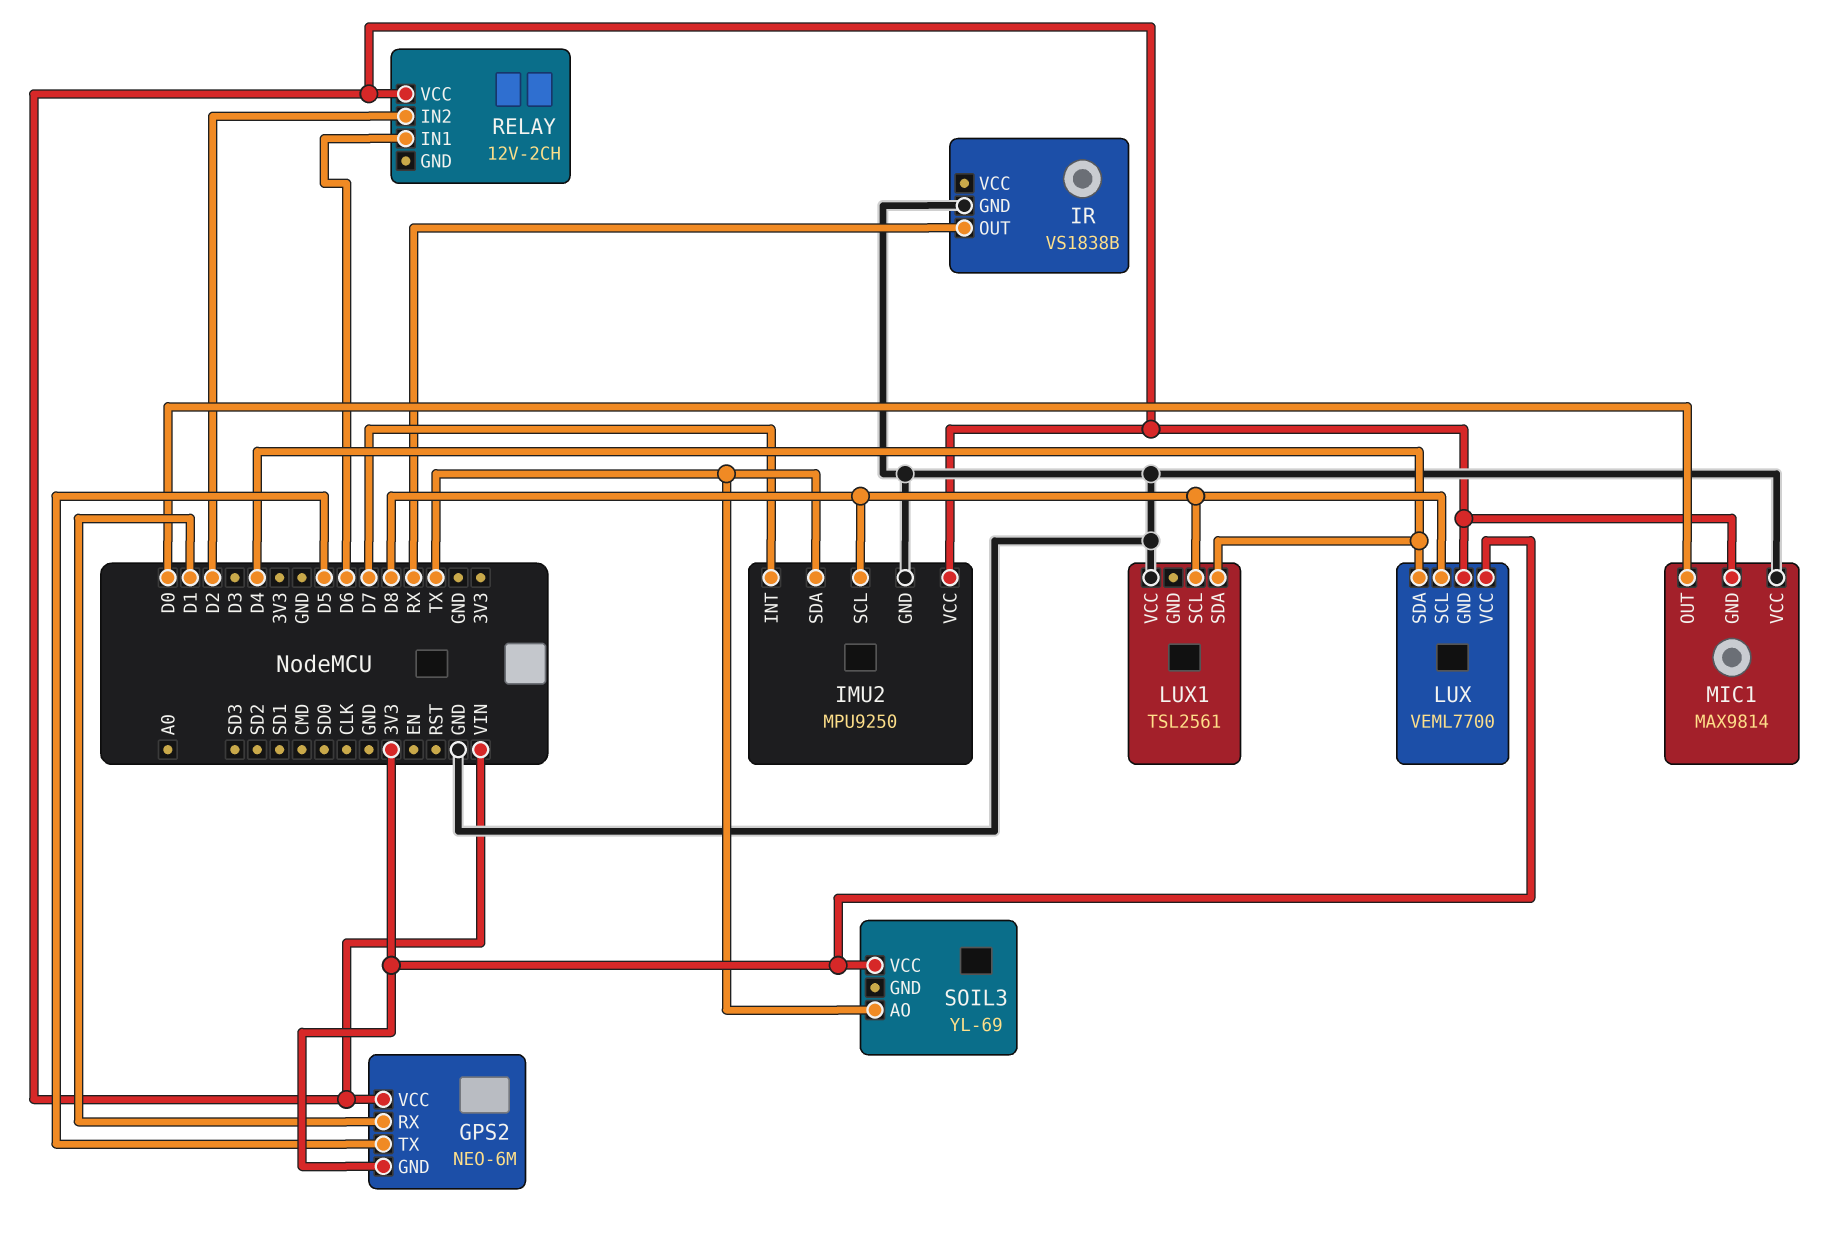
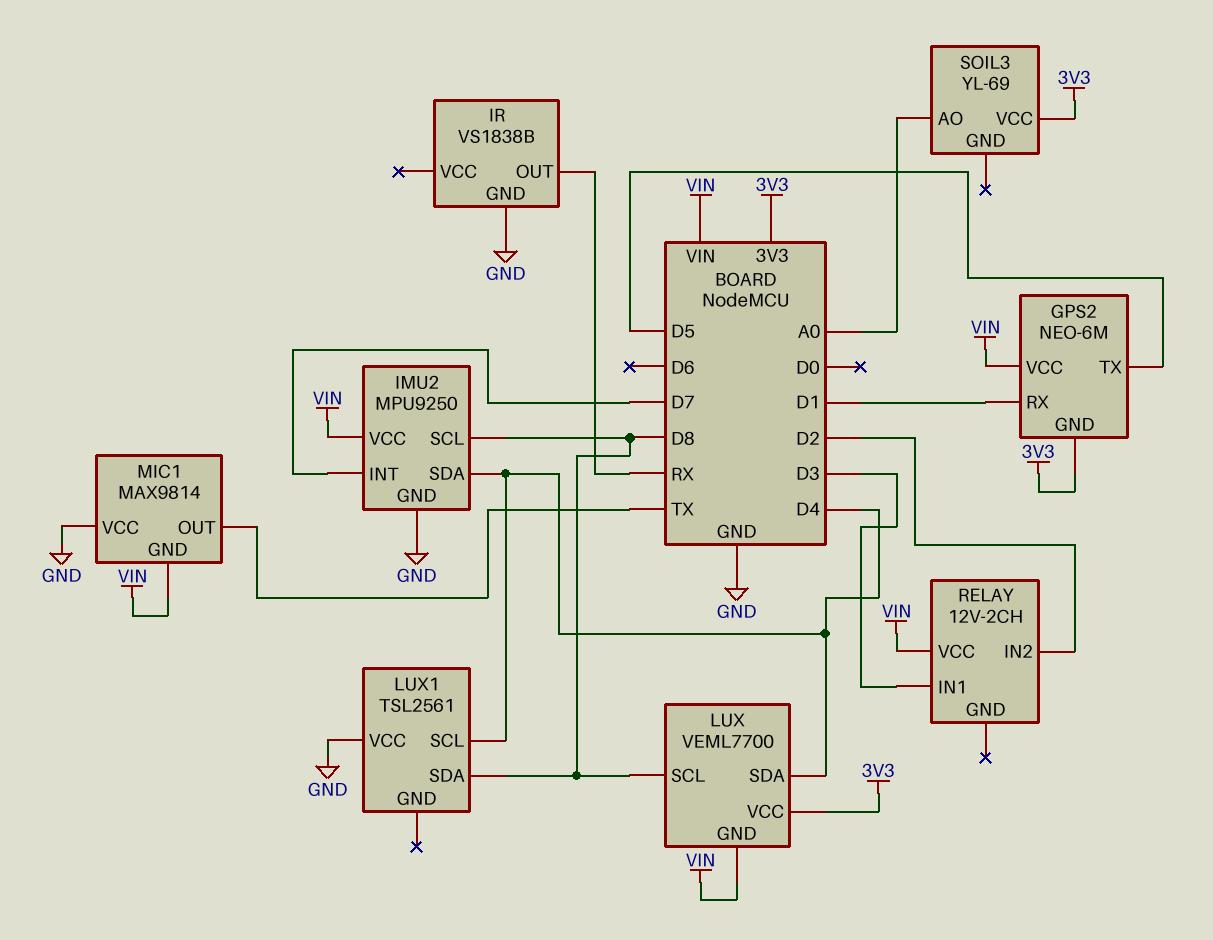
IMU2 pin SDA: TX -> D4
LUX1 pin SCL: D8 -> D4
LUX1 pin SDA: D4 -> D8
MIC1 pin OUT: D0 -> TX
RELAY pin IN1: D6 -> D3
SOIL3 pin AO: TX -> A0

